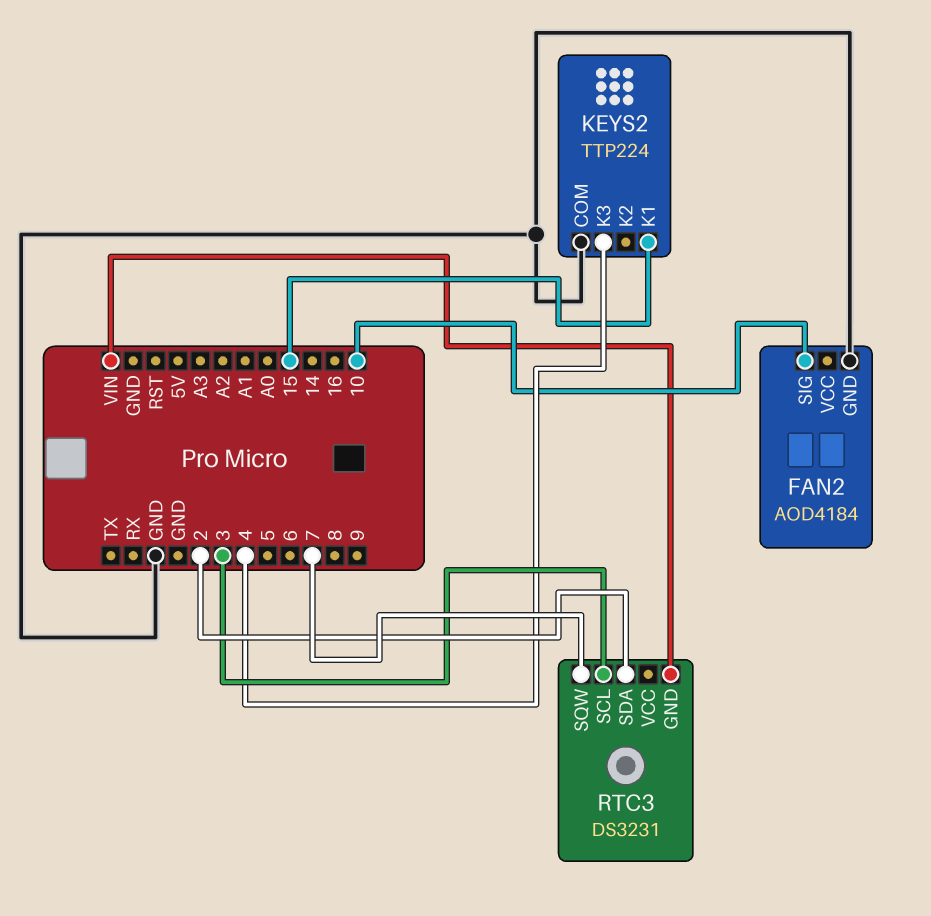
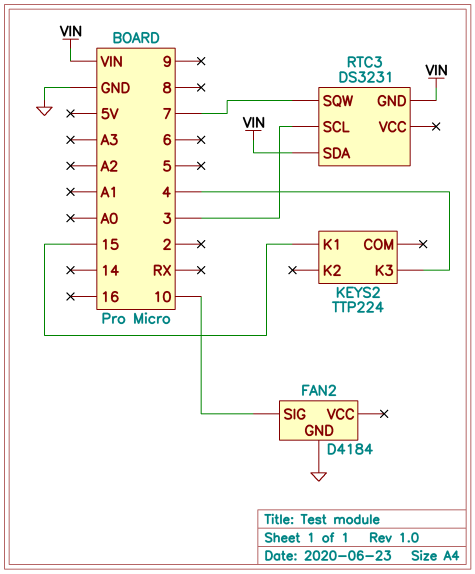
FAN2: AOD4184 -> D4184
KEYS2 pin COM: GND -> none
RTC3 pin SDA: 2 -> VIN

